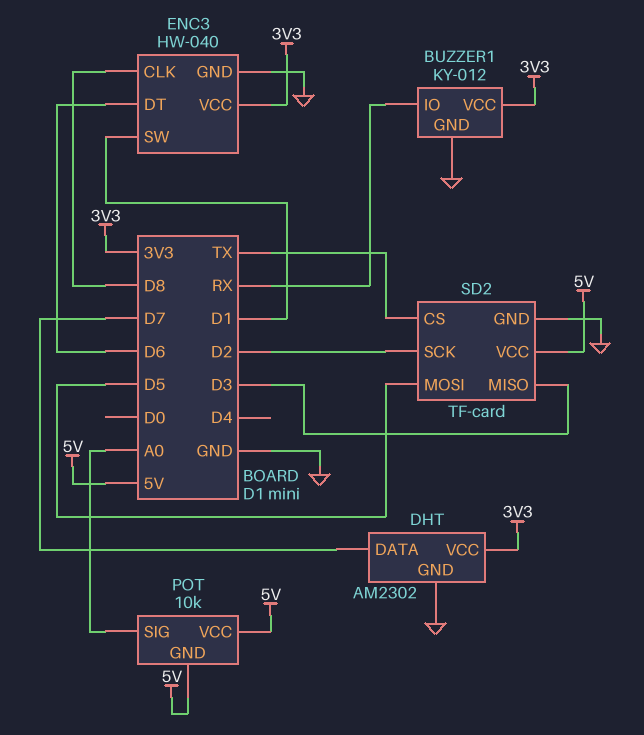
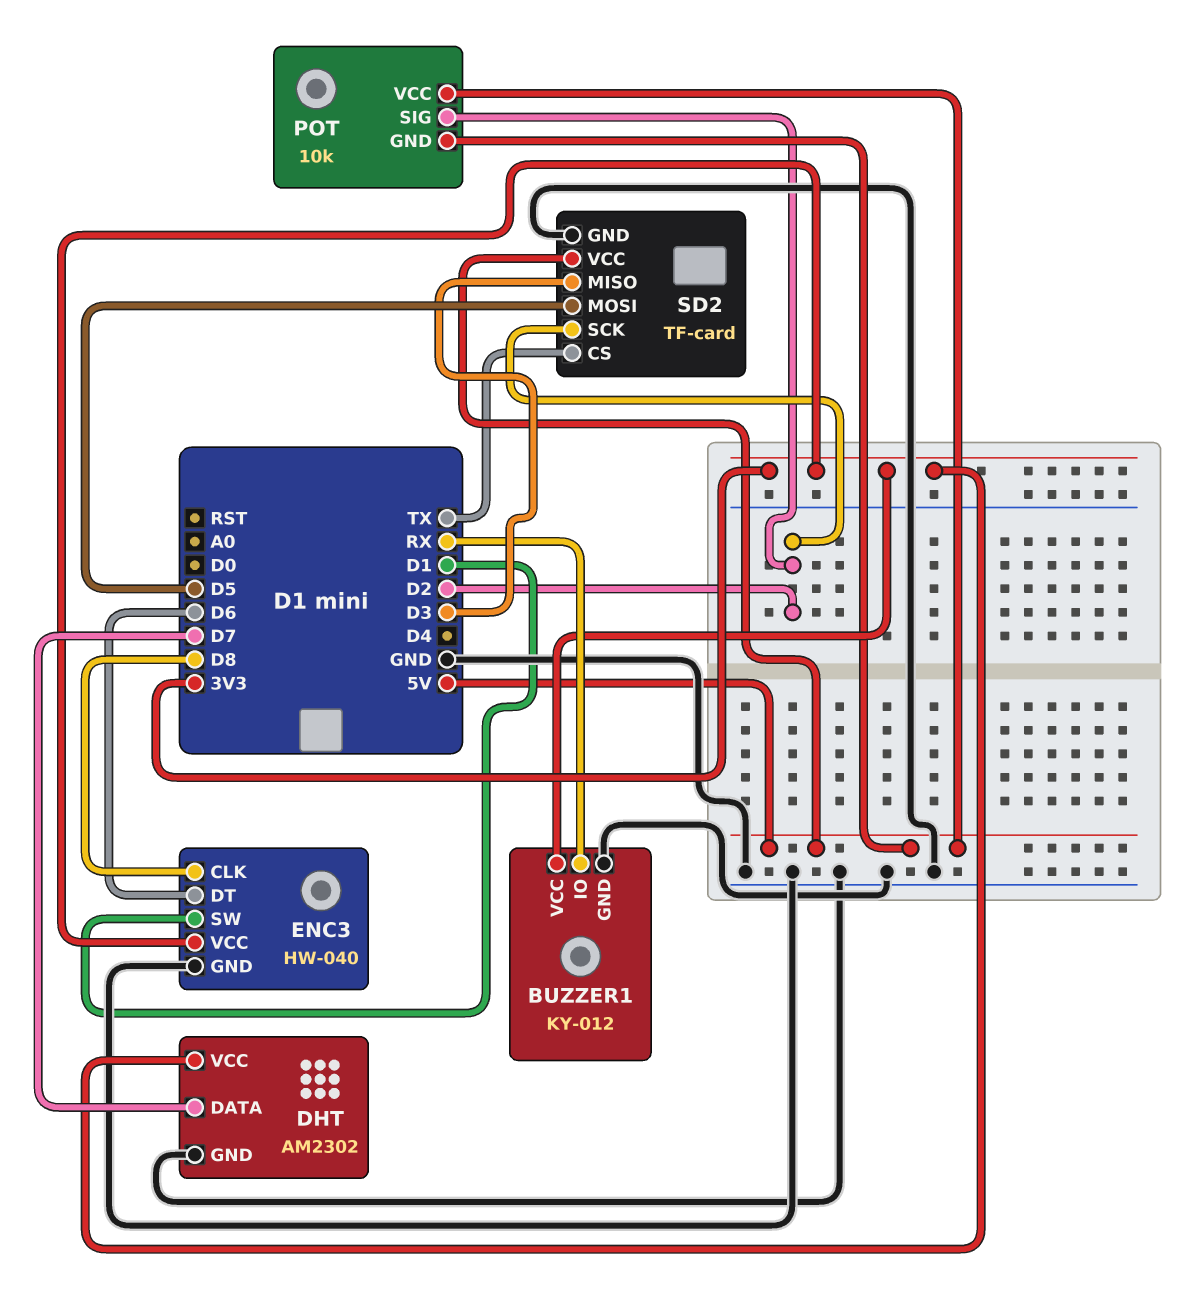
POT pin SIG: A0 -> D2

